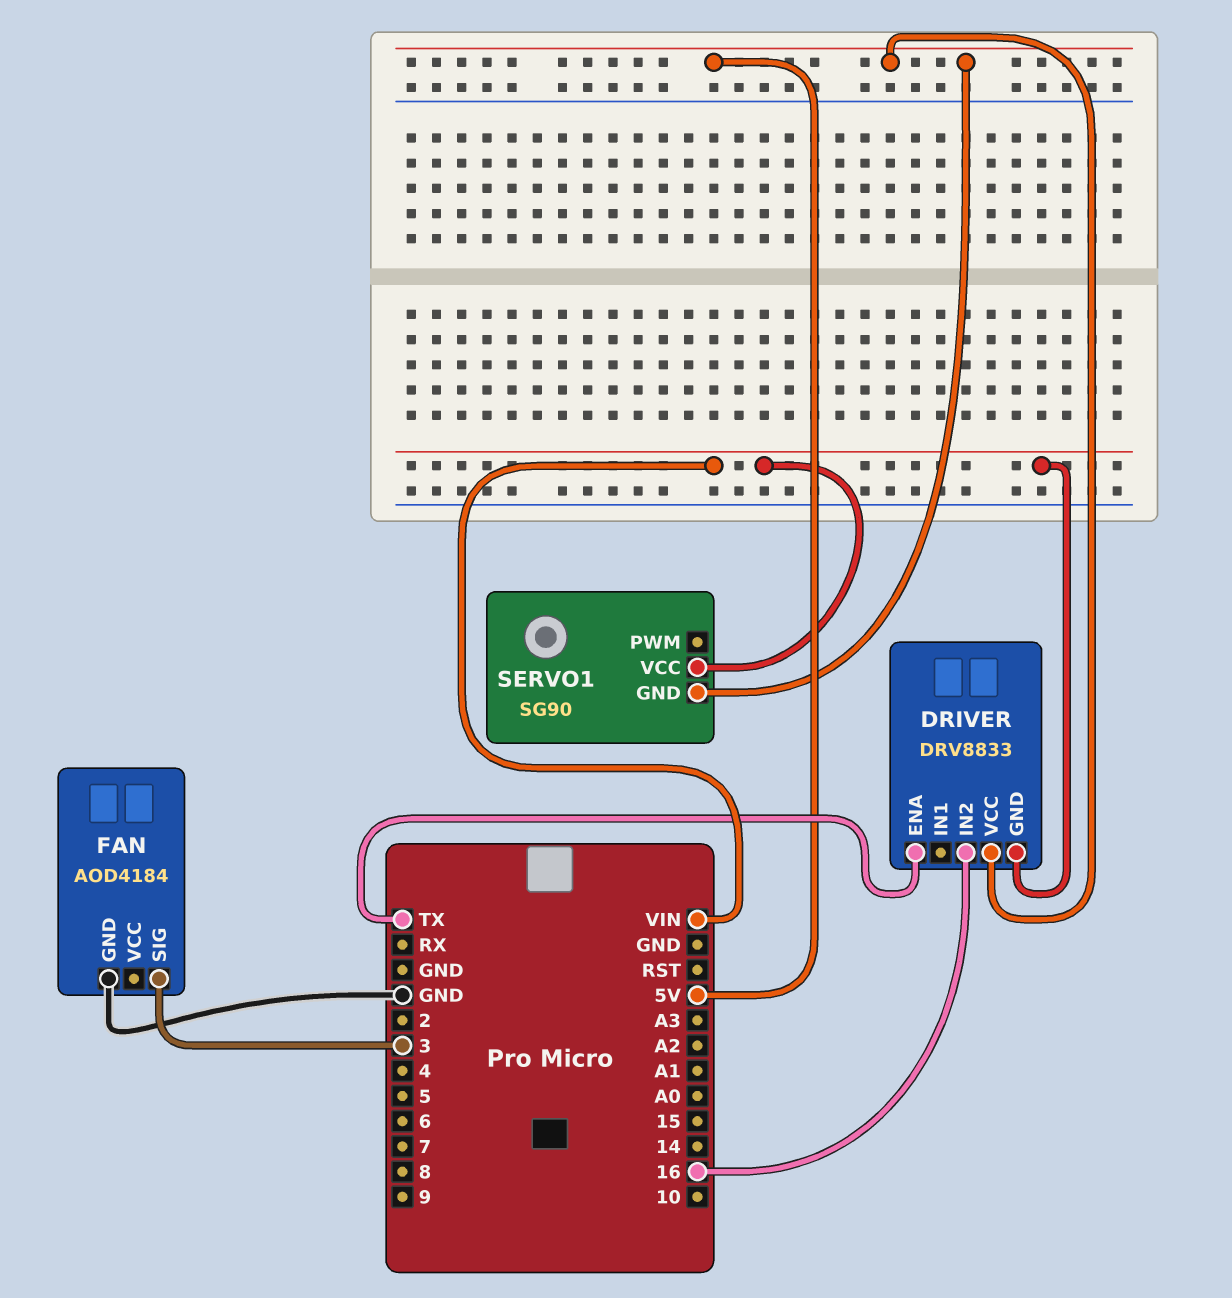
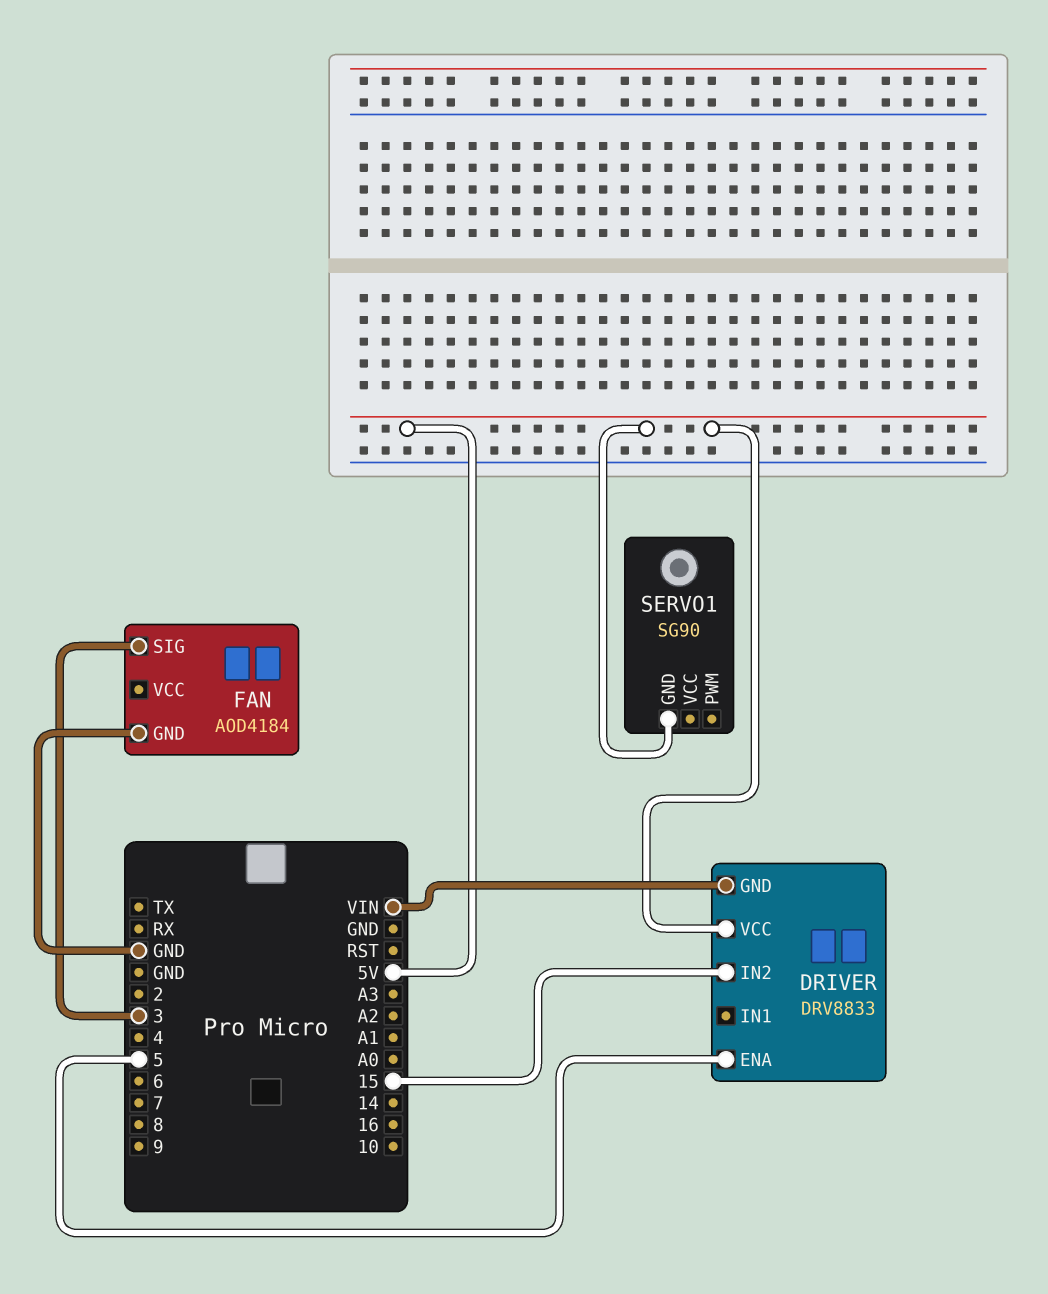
DRIVER pin ENA: TX -> 5
DRIVER pin IN2: 16 -> 15
SERVO1 pin VCC: VIN -> none

